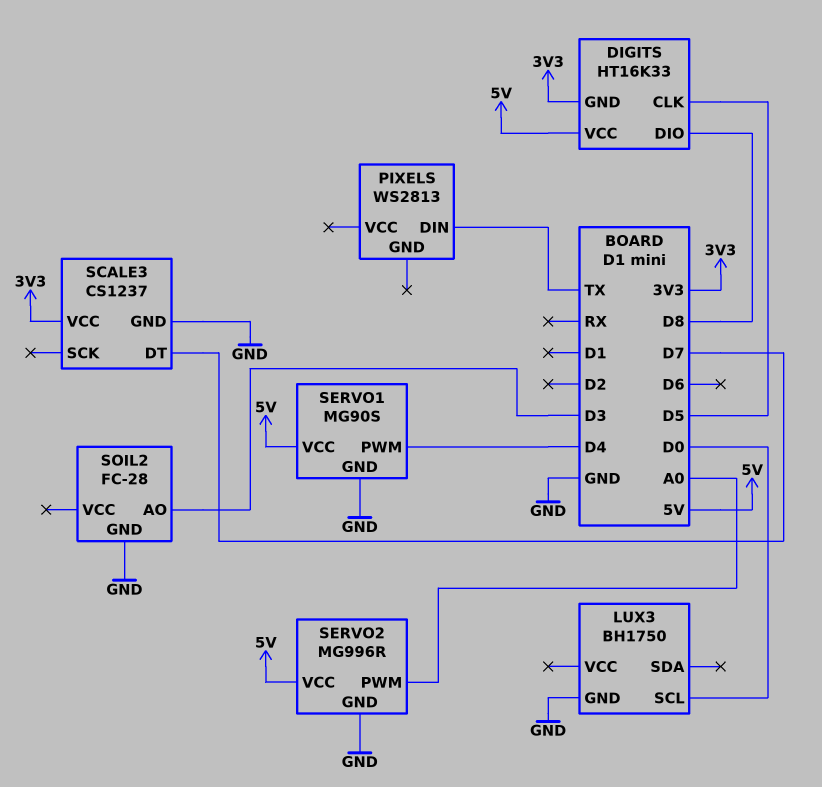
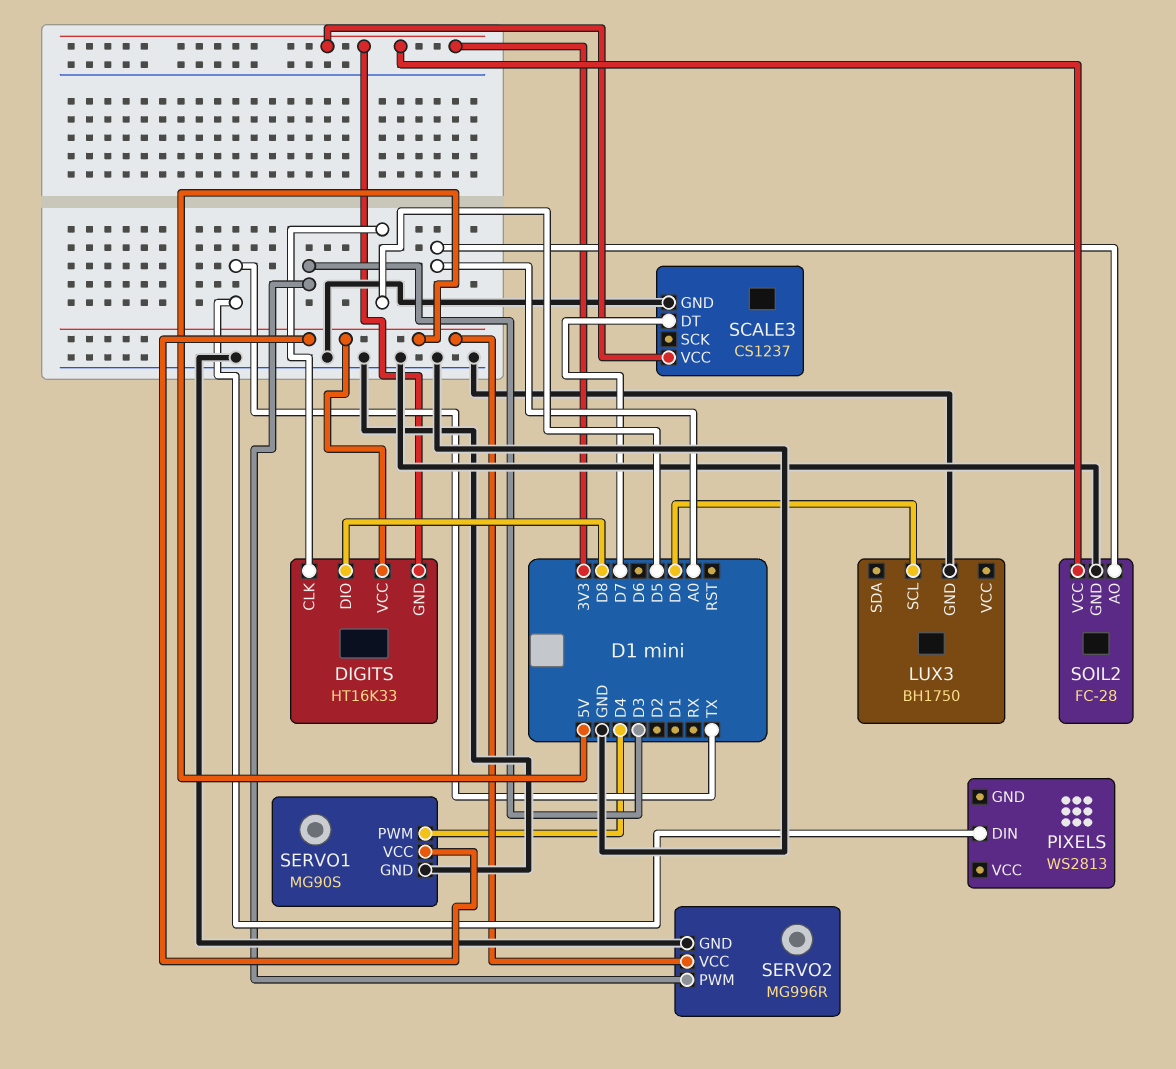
SERVO2 pin PWM: A0 -> D3
SOIL2 pin AO: D3 -> A0
SOIL2 pin VCC: none -> 3V3

